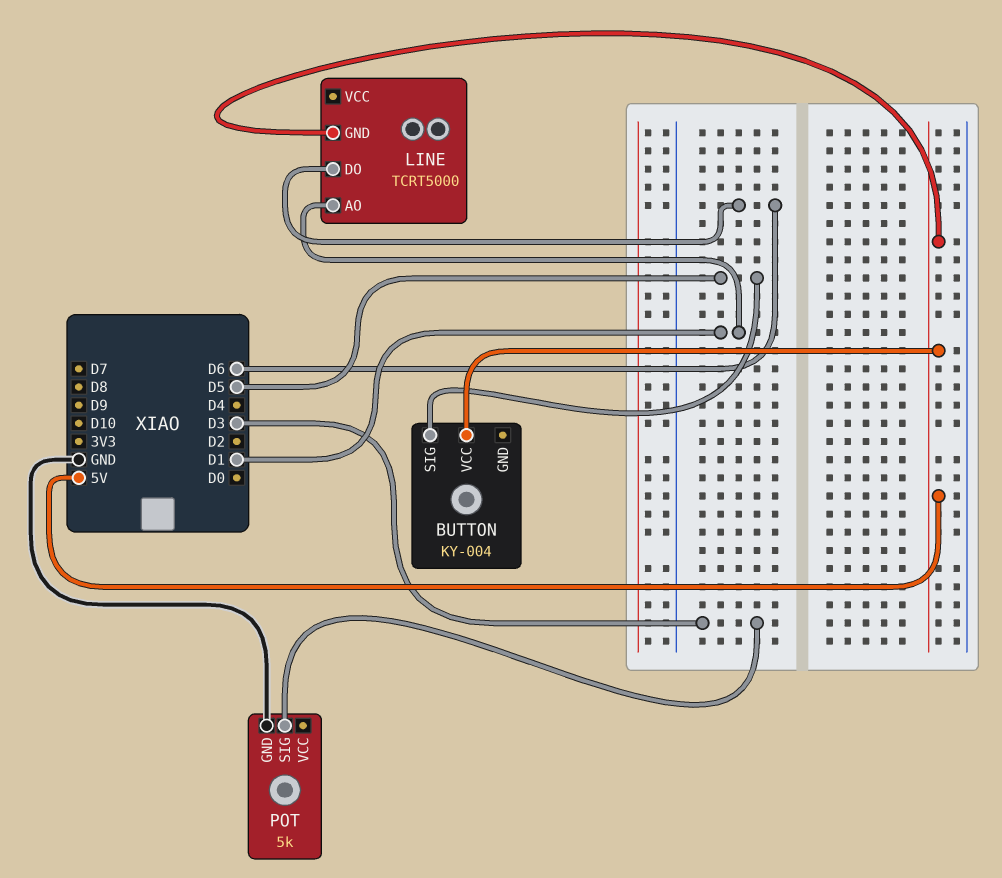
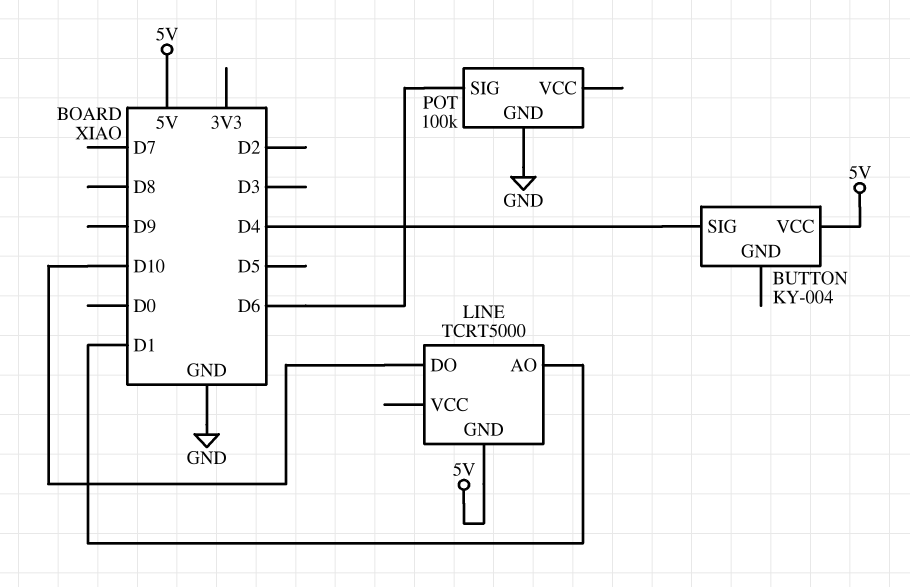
BUTTON pin SIG: D5 -> D4
LINE pin DO: D6 -> D10
POT: 5k -> 100k
POT pin SIG: D3 -> D6

